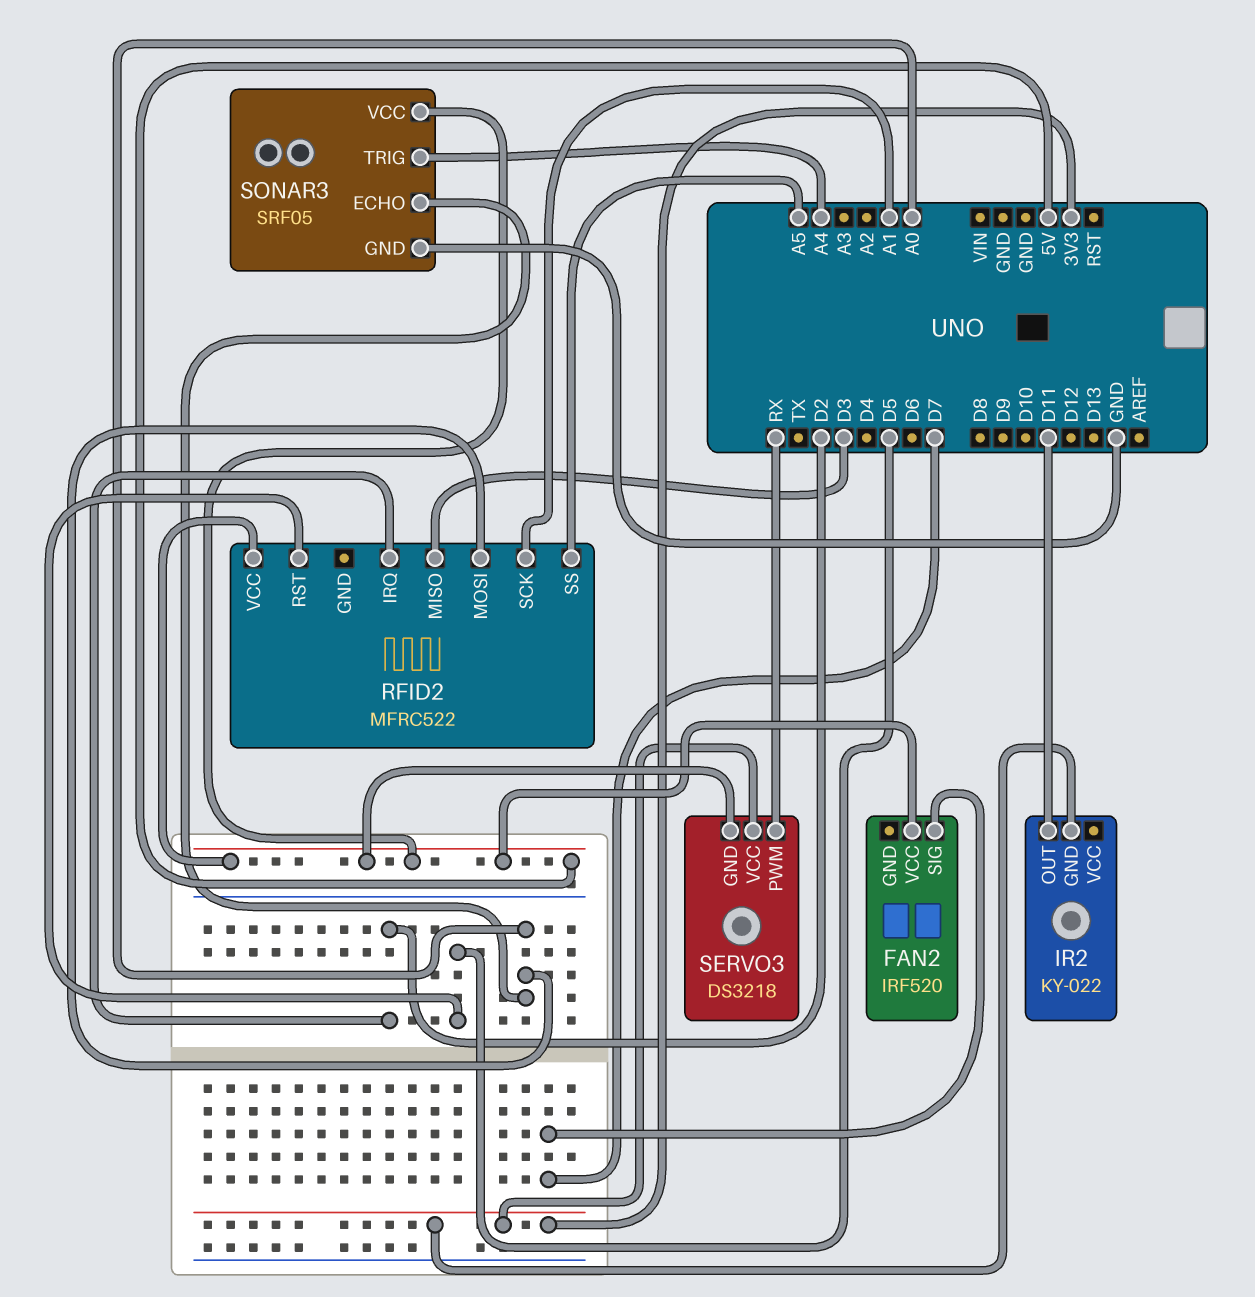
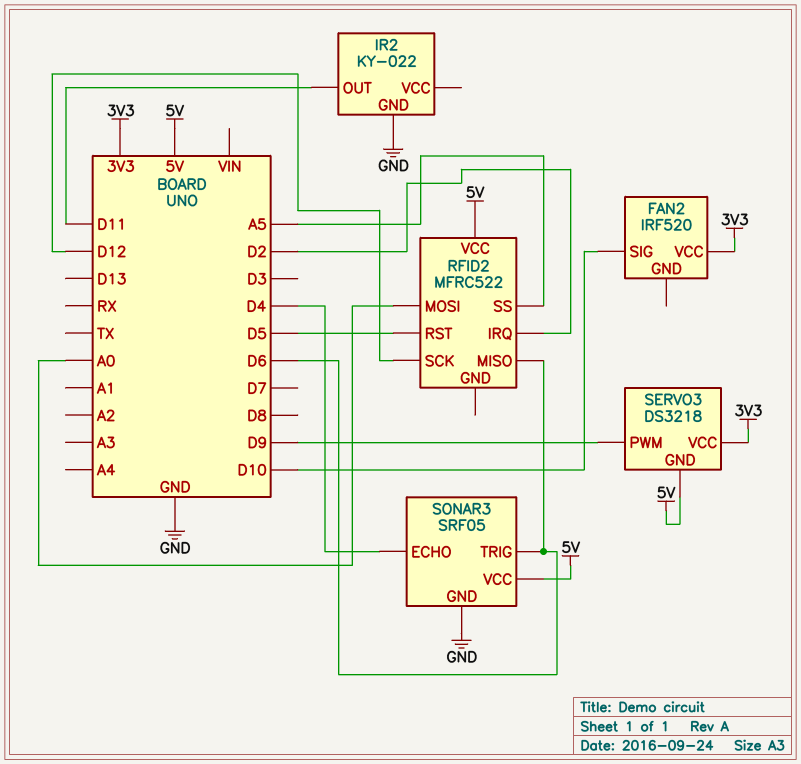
FAN2 pin SIG: D7 -> D10
FAN2 pin VCC: 5V -> 3V3
IR2 pin GND: 3V3 -> GND
RFID2 pin MISO: D3 -> D6
RFID2 pin SCK: A1 -> D12
SERVO3 pin PWM: RX -> D9
SONAR3 pin ECHO: A0 -> D4
SONAR3 pin TRIG: A4 -> D6

